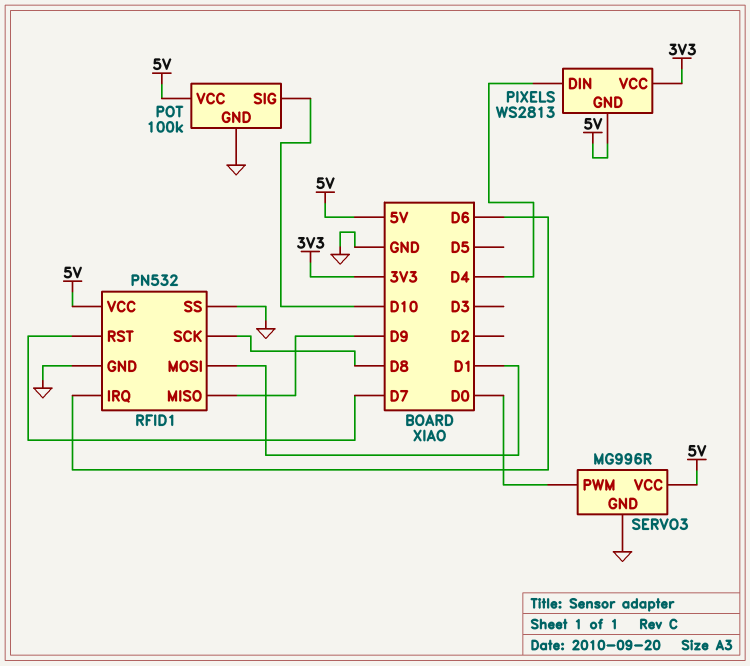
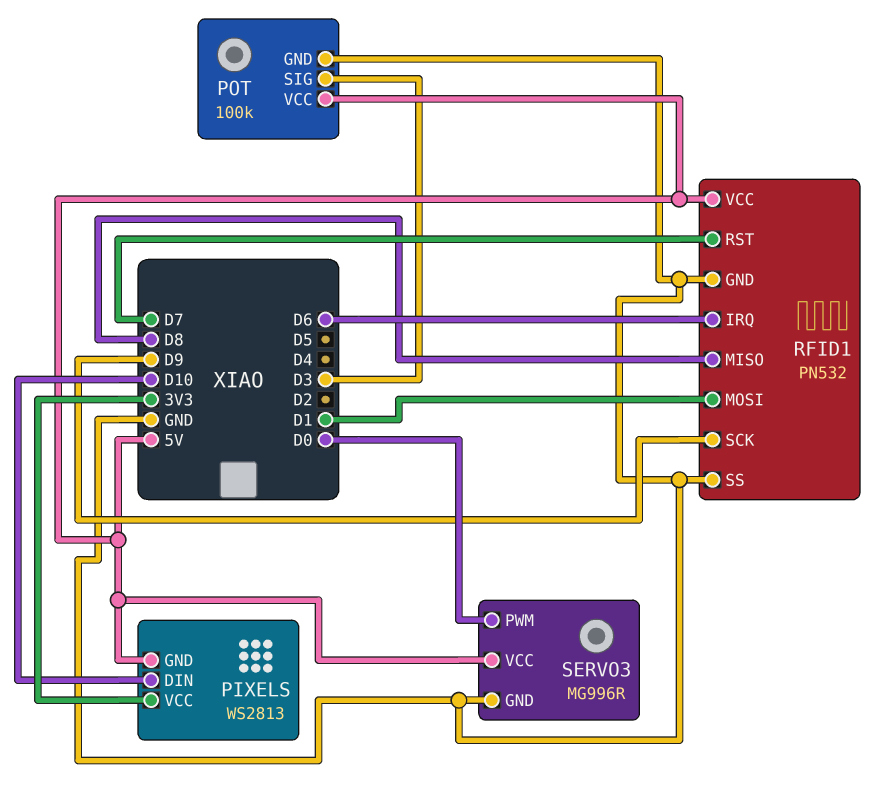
PIXELS pin DIN: D4 -> D10
POT pin SIG: D10 -> D3
RFID1 pin MISO: D9 -> D8
RFID1 pin SCK: D8 -> D9

